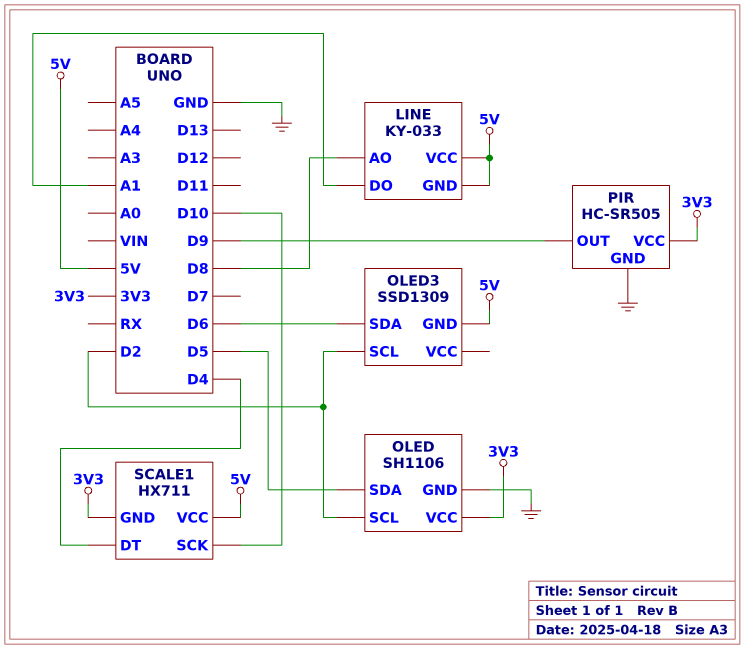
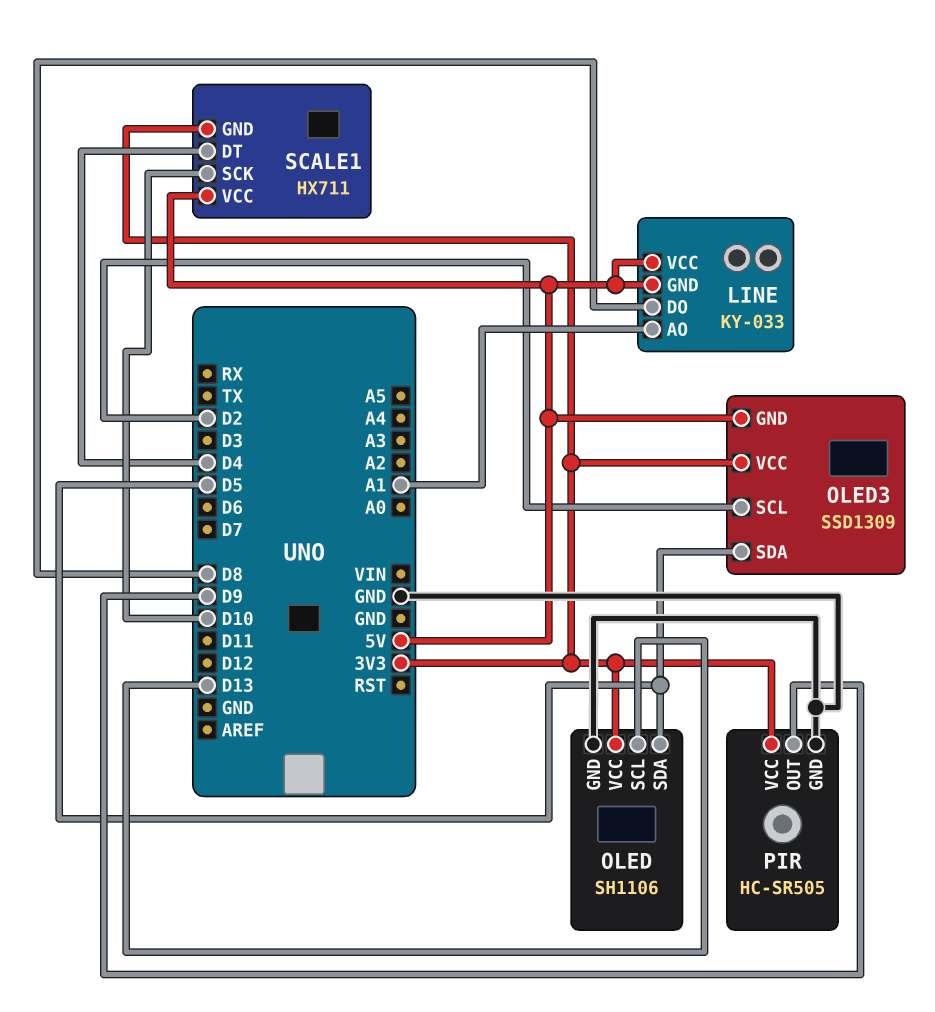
LINE pin AO: D8 -> A1
LINE pin DO: A1 -> D8
OLED pin SCL: D2 -> D13
OLED3 pin SDA: D6 -> D5
OLED3 pin VCC: none -> 3V3

